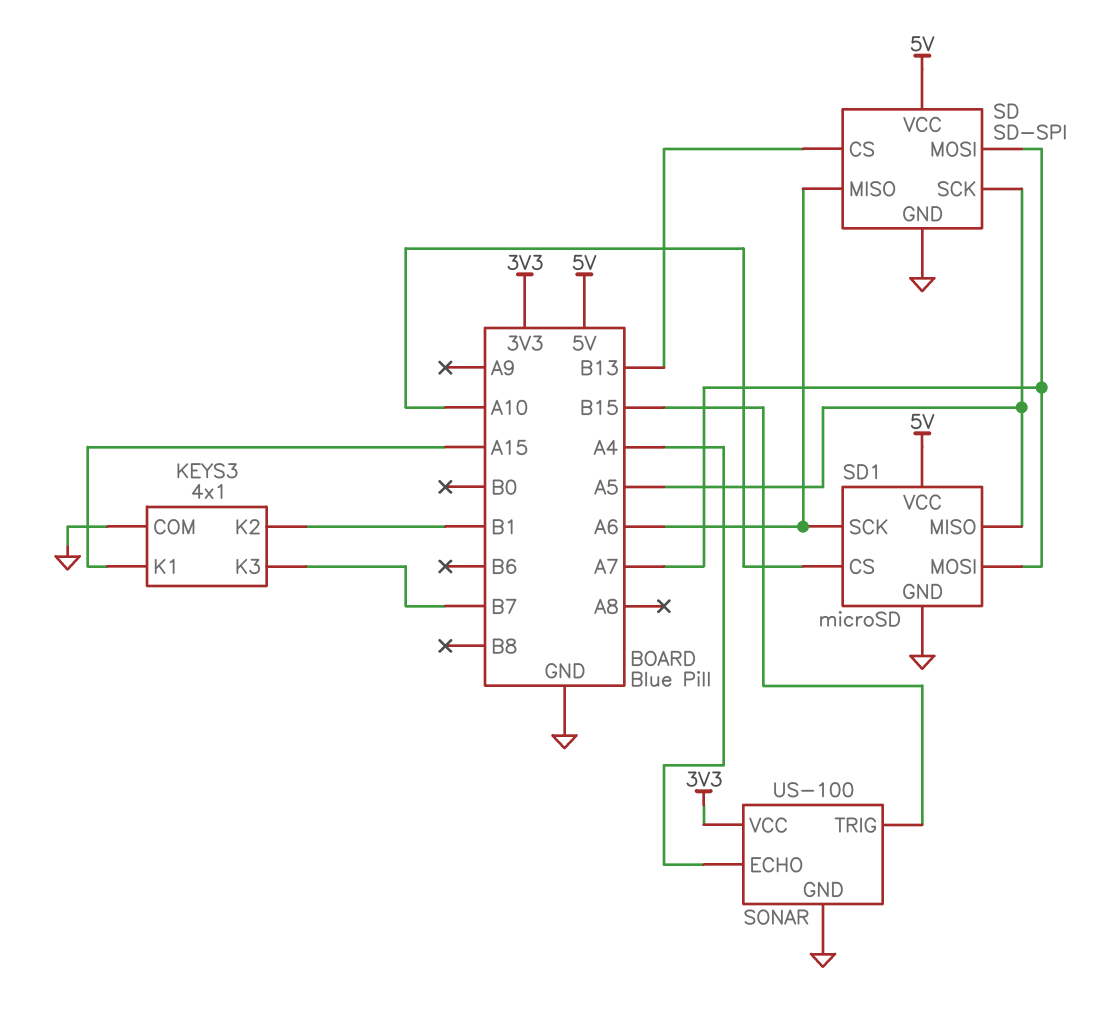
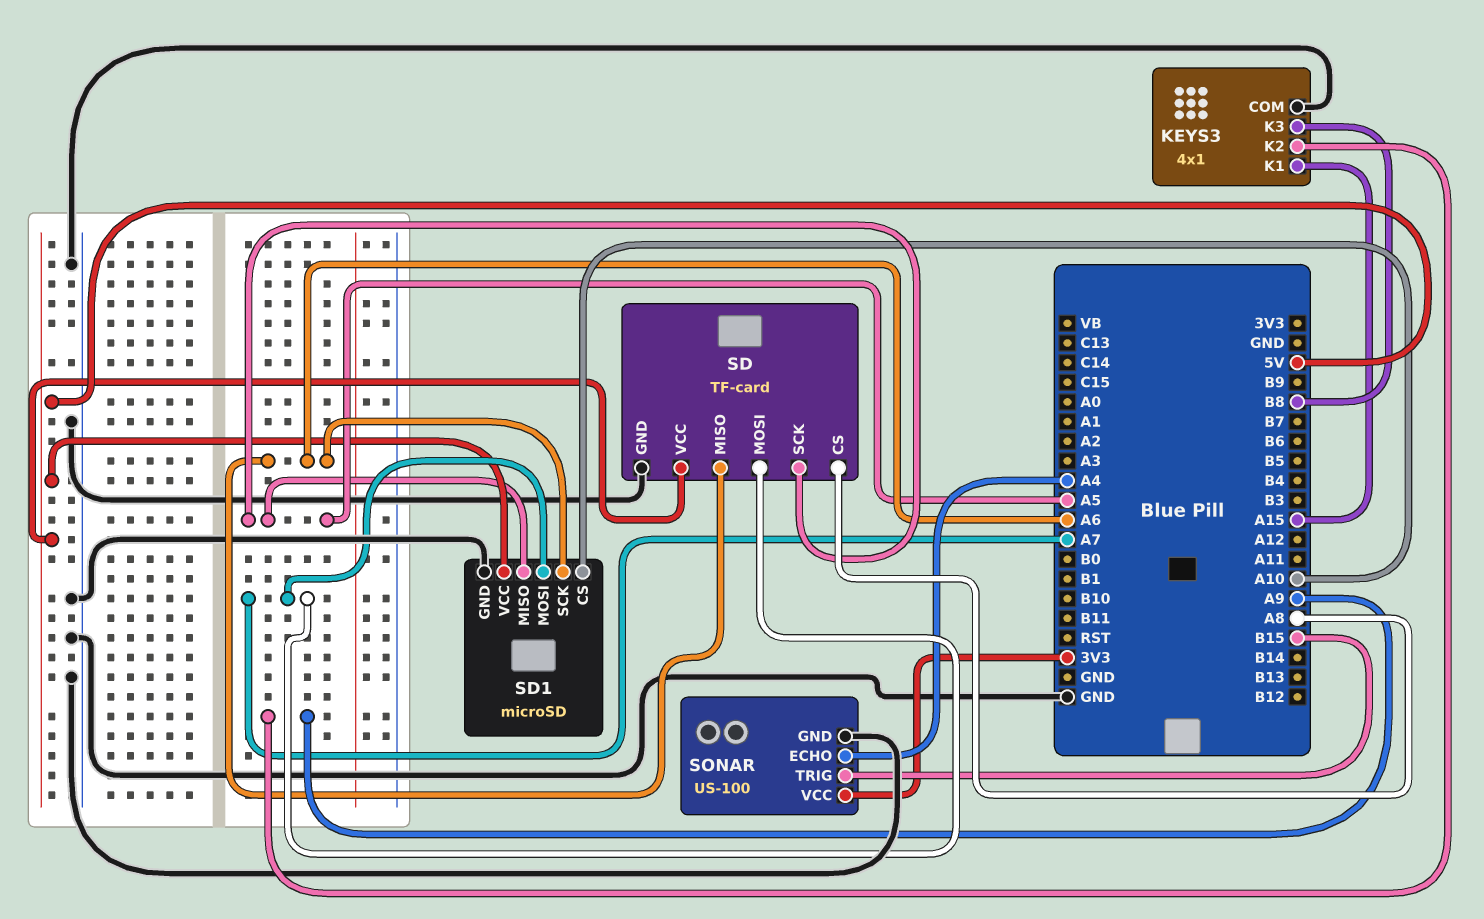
KEYS3 pin K2: B1 -> A9
KEYS3 pin K3: B7 -> B8
SD: SD-SPI -> TF-card
SD pin CS: B13 -> A8

